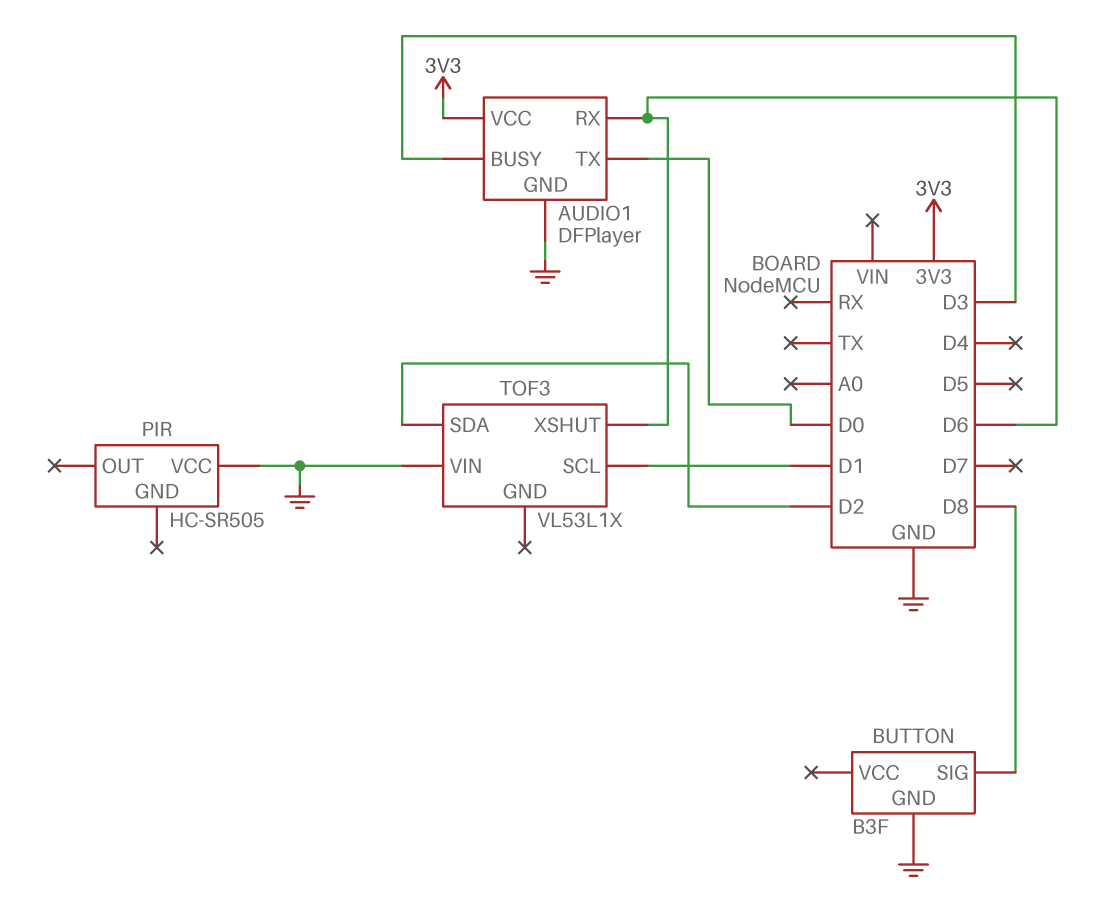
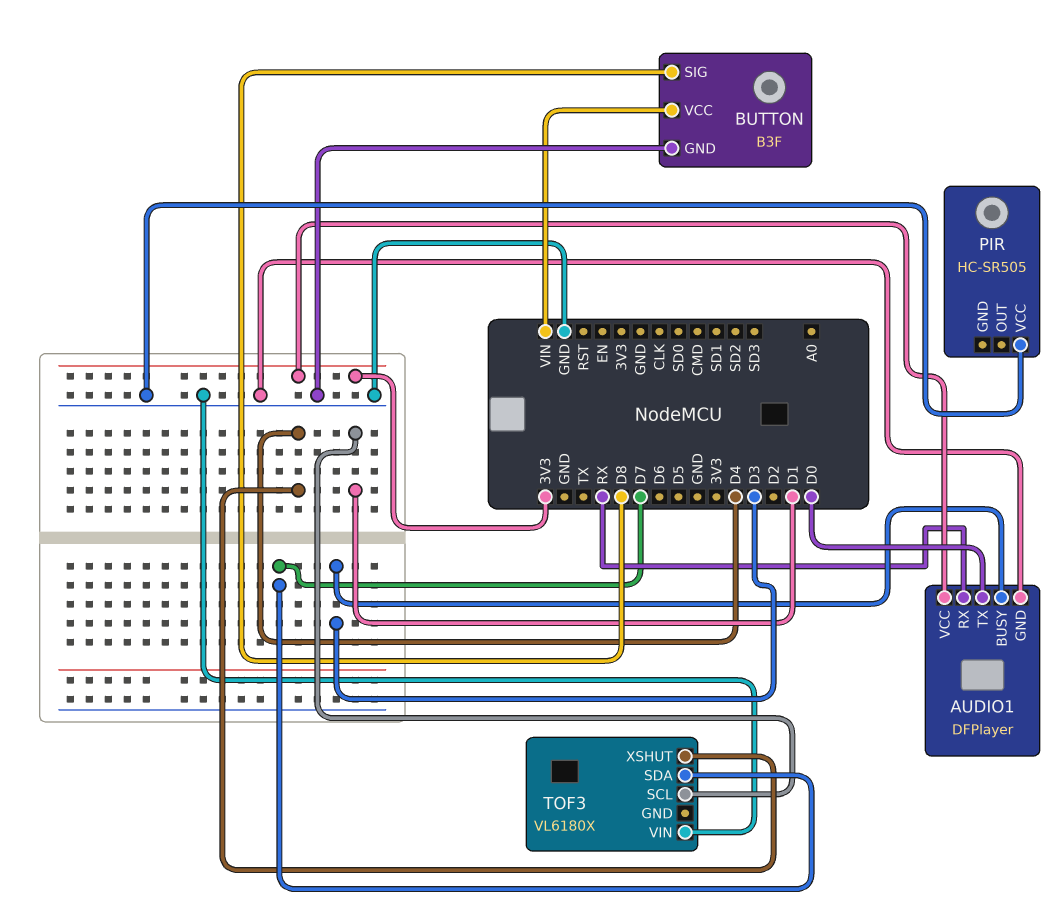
AUDIO1 pin RX: D6 -> RX
BUTTON pin VCC: none -> VIN
TOF3: VL53L1X -> VL6180X
TOF3 pin SDA: D2 -> D7
TOF3 pin XSHUT: D6 -> D4

